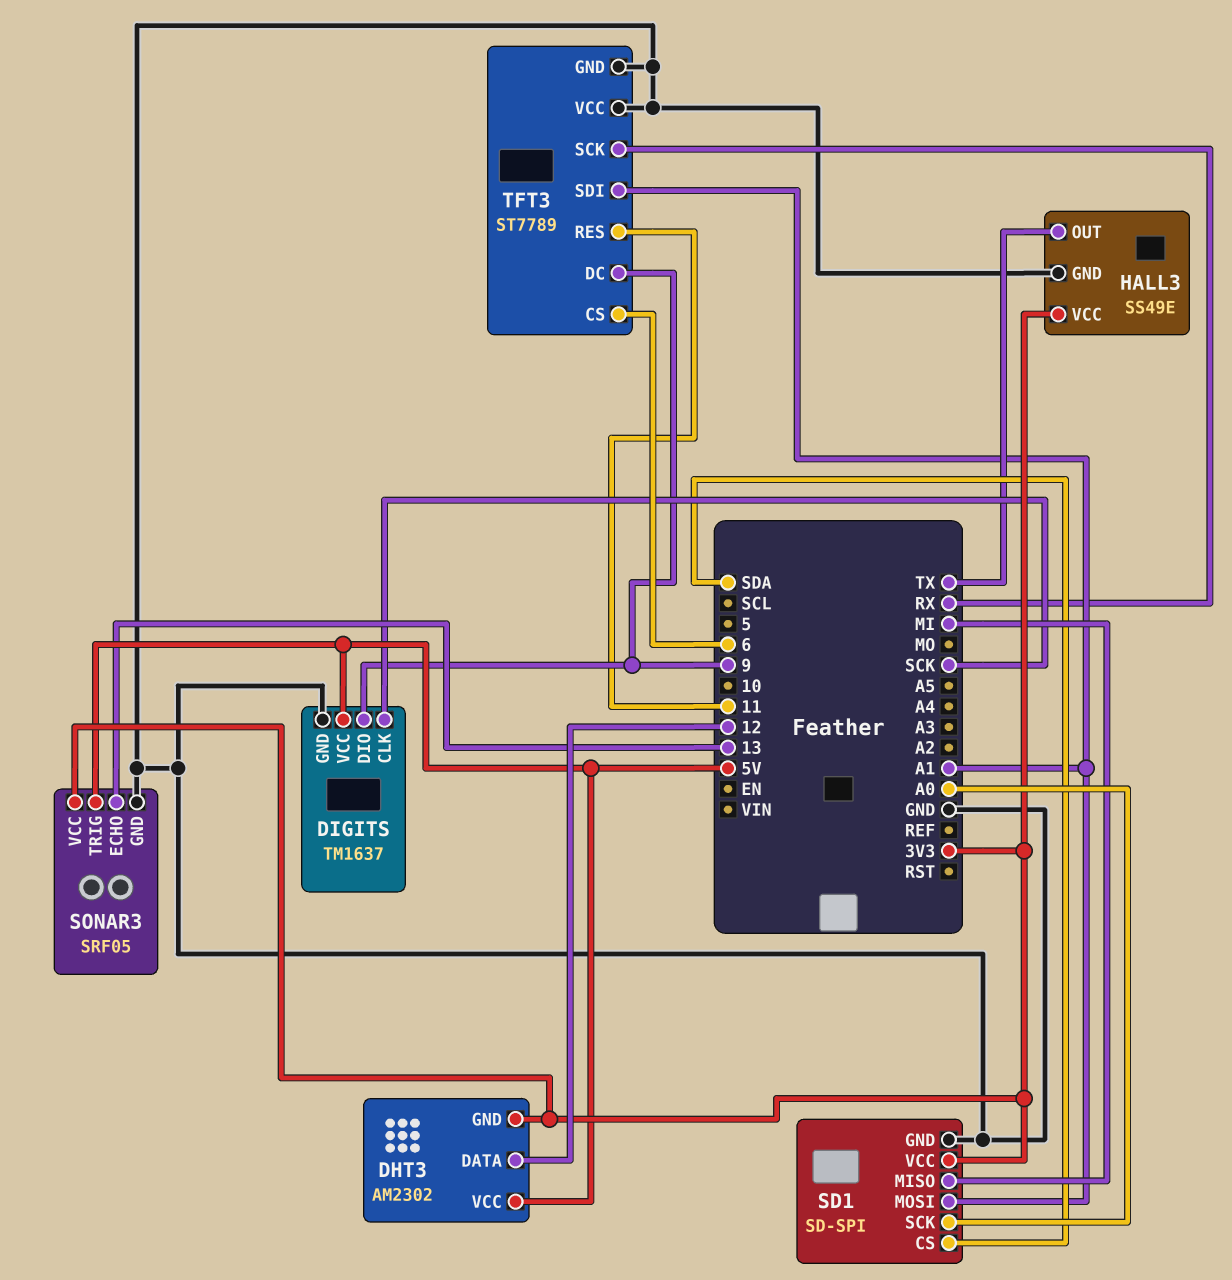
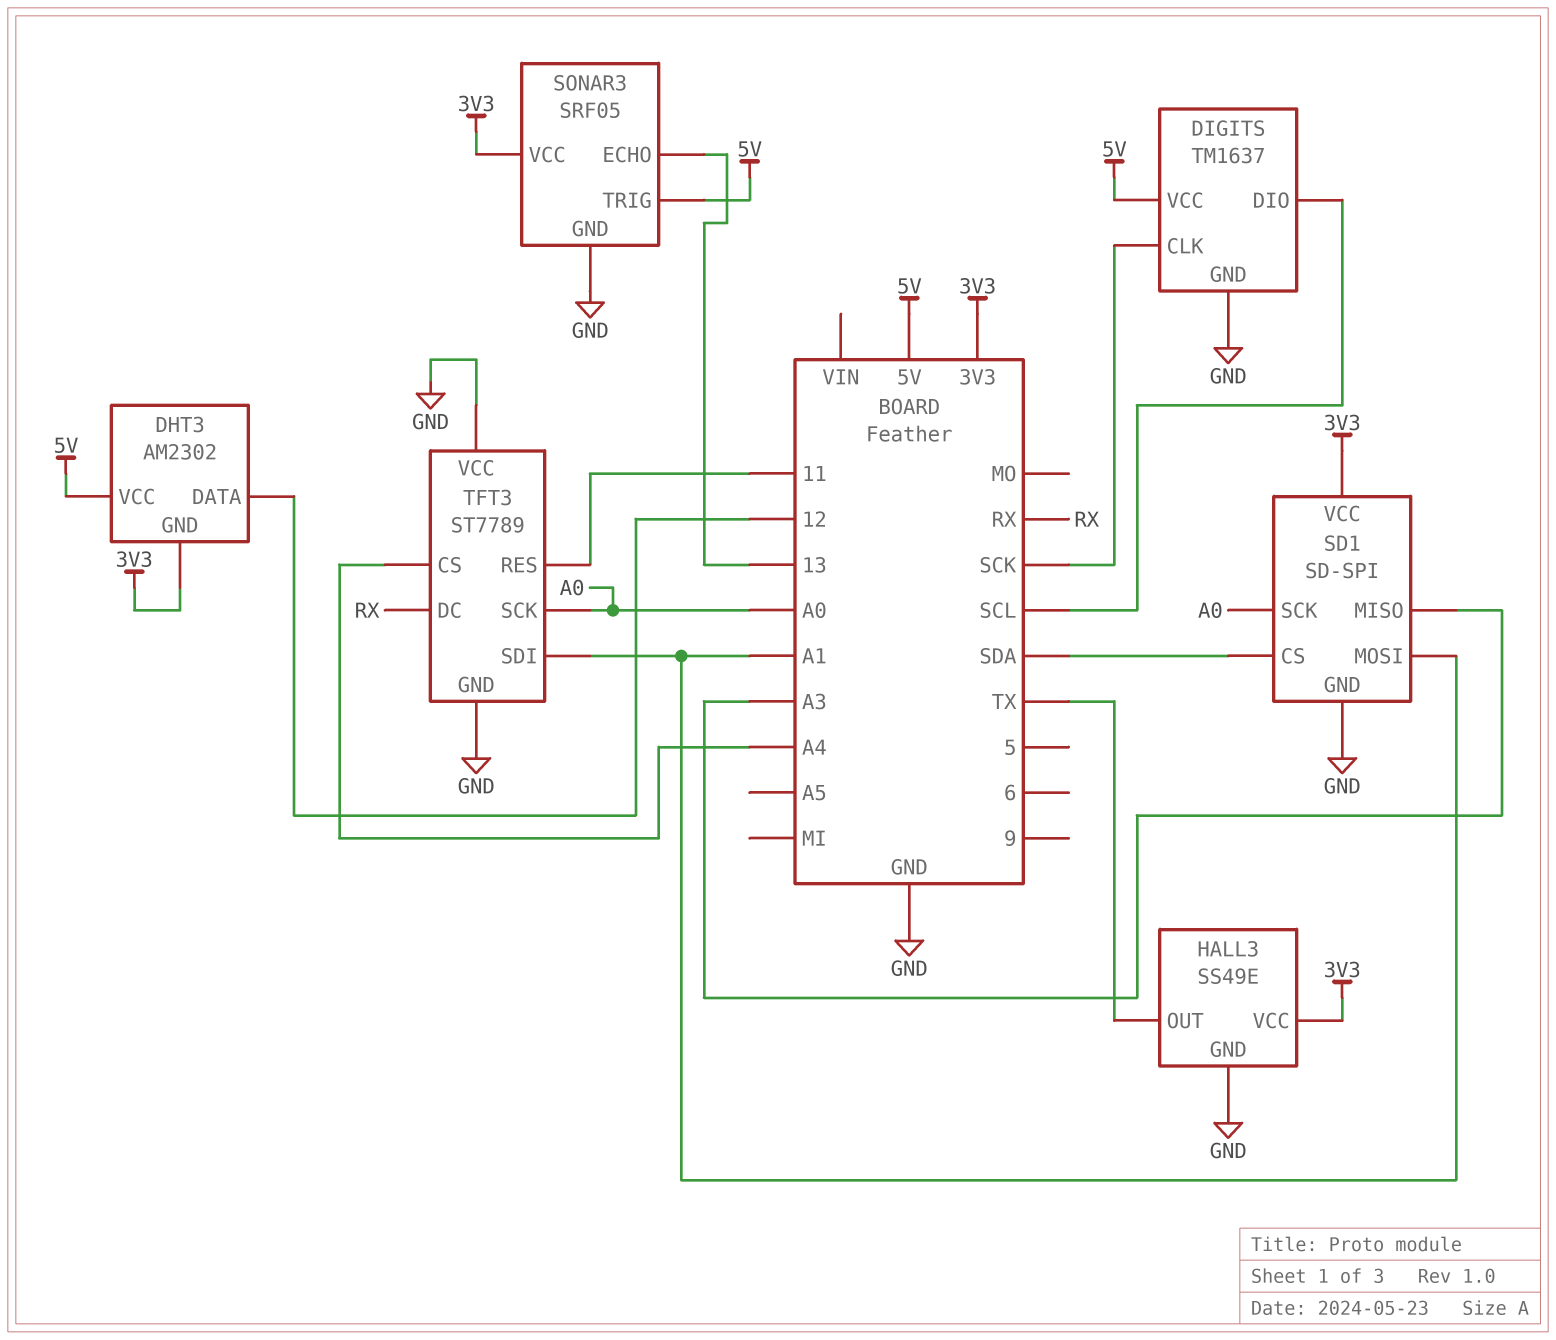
DIGITS pin DIO: 9 -> SCL
SD1 pin MISO: MI -> A3
TFT3 pin CS: 6 -> A4
TFT3 pin DC: 9 -> RX
TFT3 pin SCK: RX -> A0

